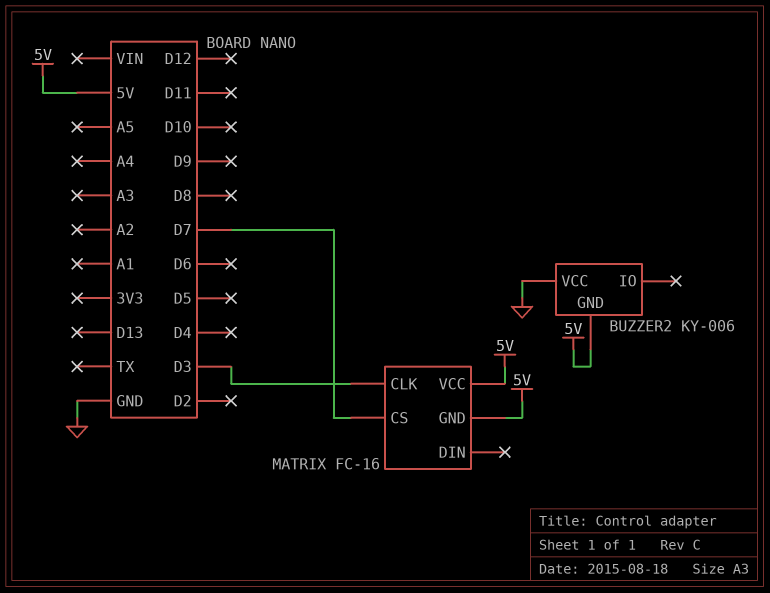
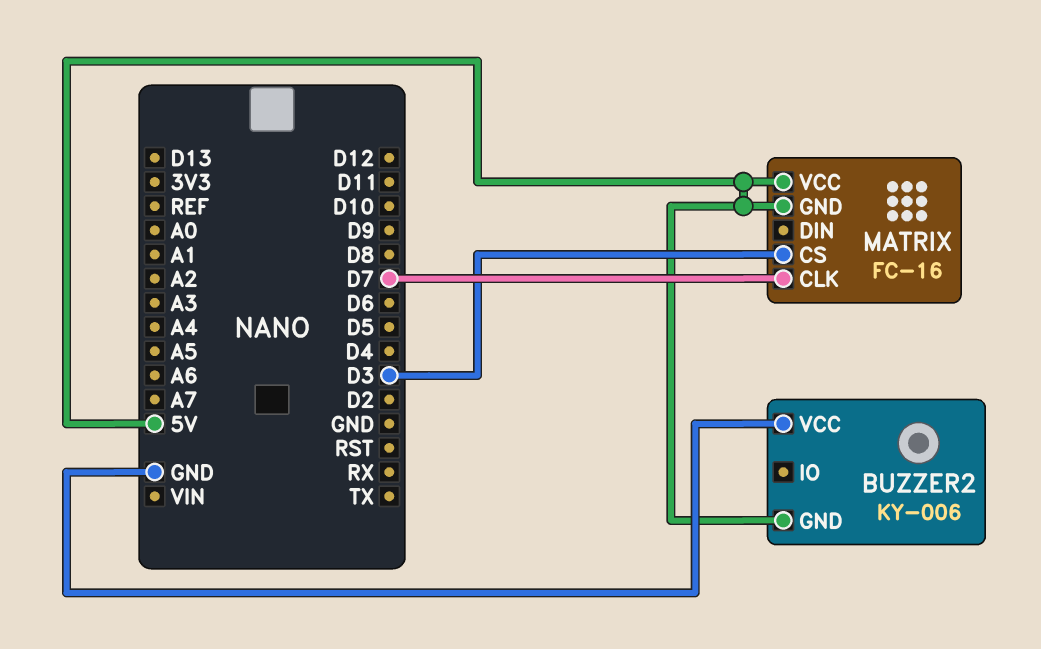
MATRIX pin CLK: D3 -> D7
MATRIX pin CS: D7 -> D3

